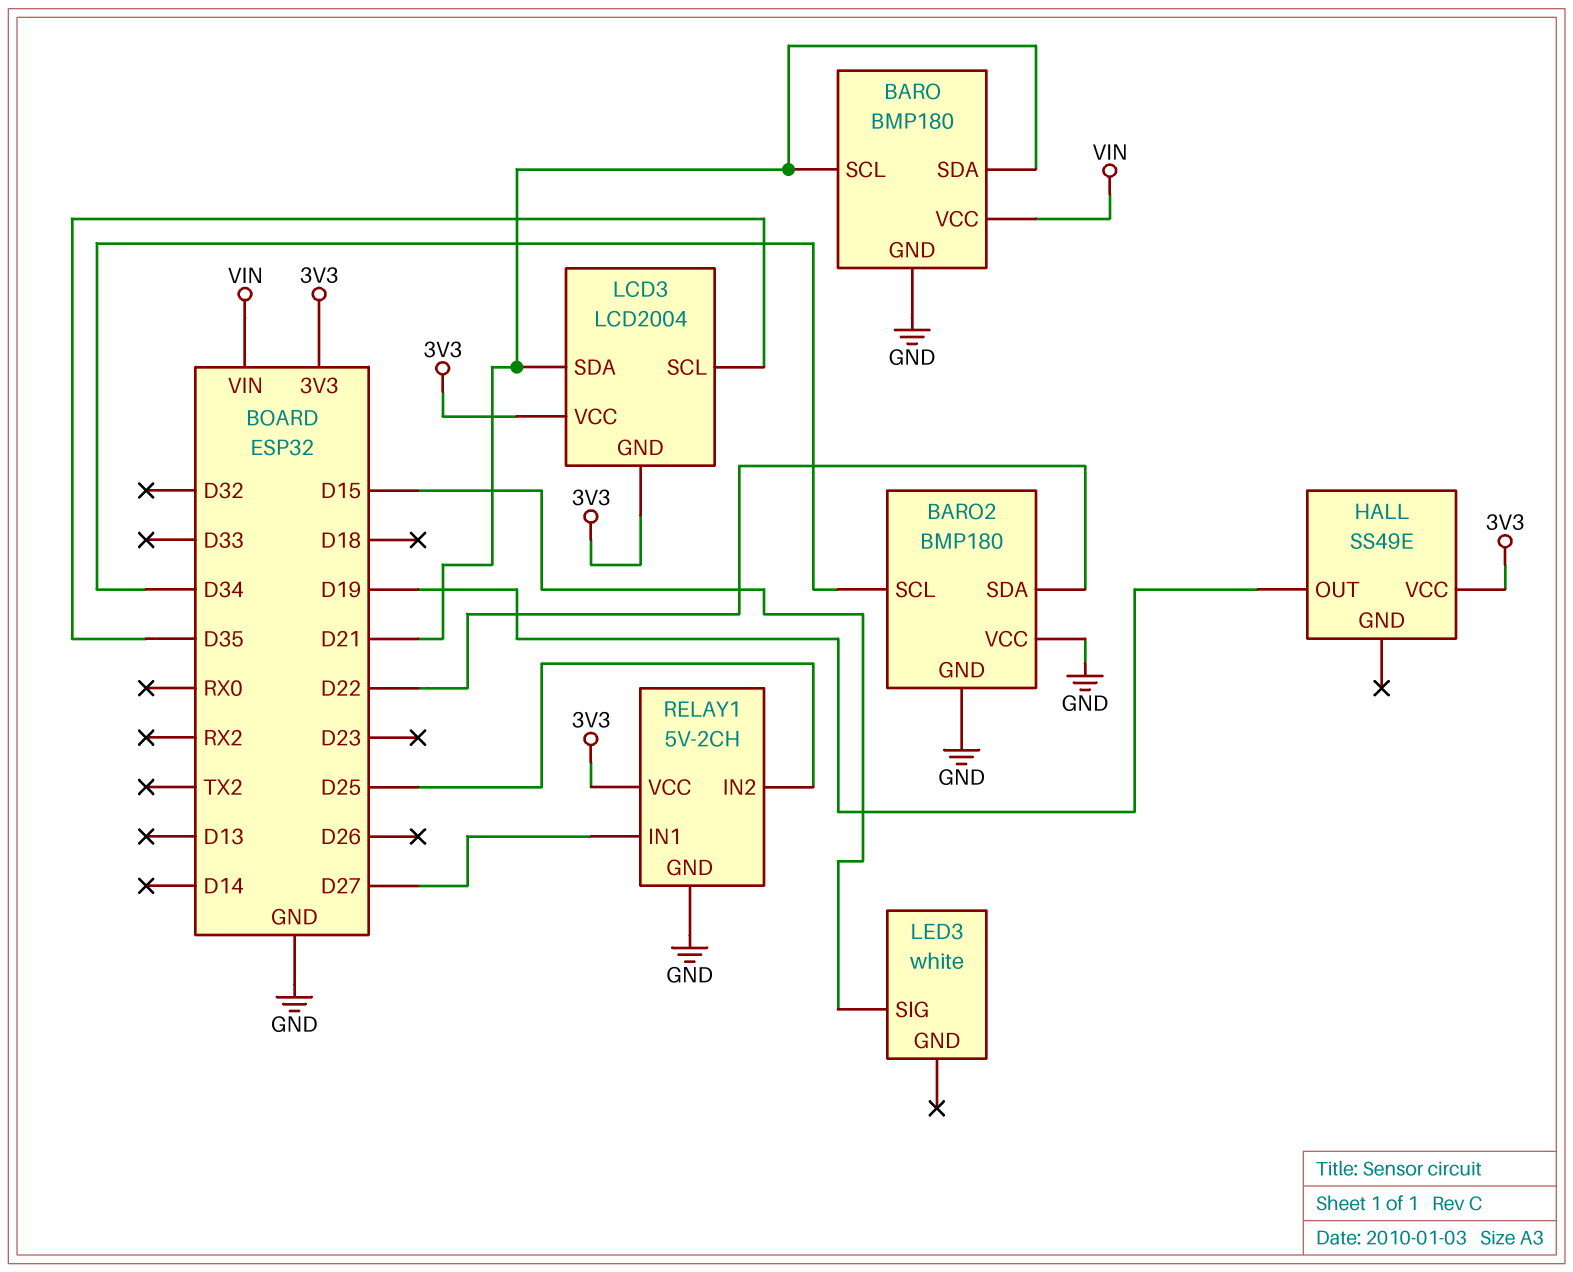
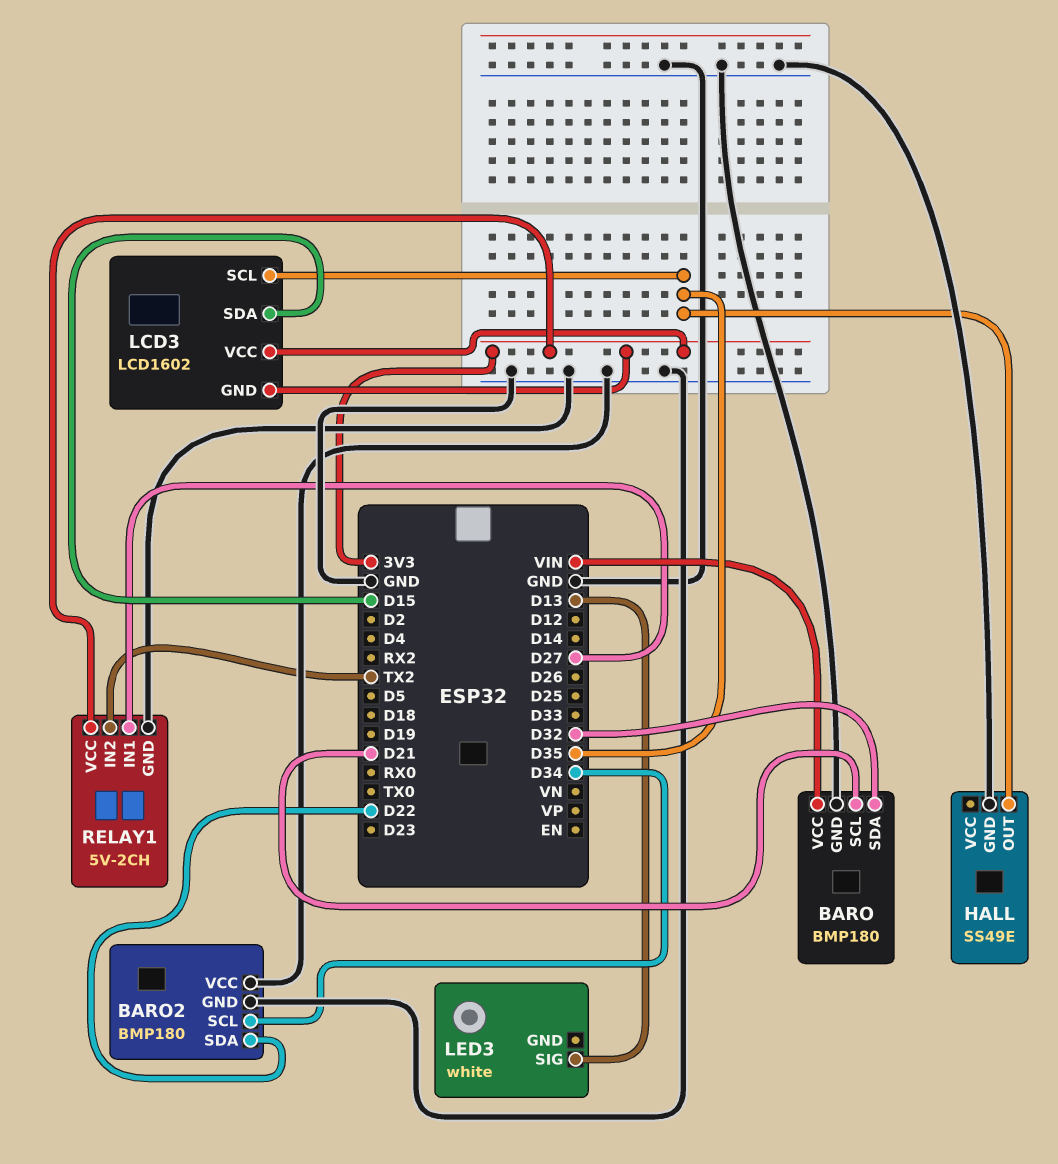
BARO pin SDA: D21 -> D32
HALL pin GND: none -> GND
HALL pin OUT: D19 -> D35
HALL pin VCC: 3V3 -> none
LCD3: LCD2004 -> LCD1602
LCD3 pin SDA: D21 -> D15
LED3 pin SIG: D15 -> D13
RELAY1 pin IN2: D25 -> TX2

